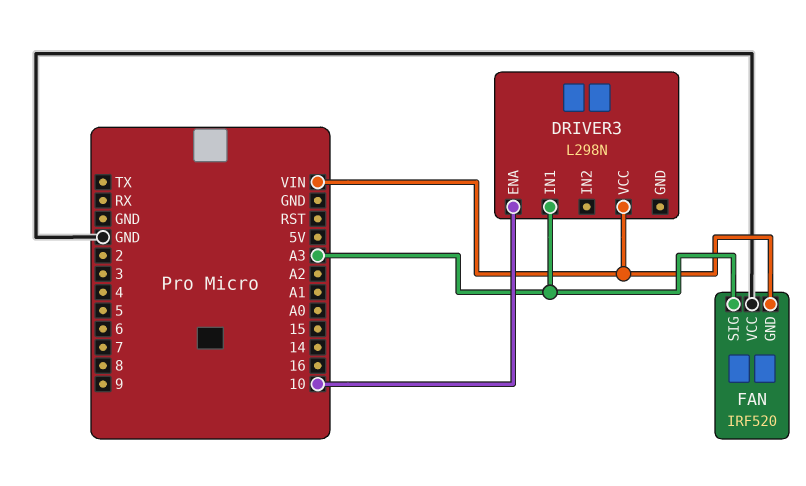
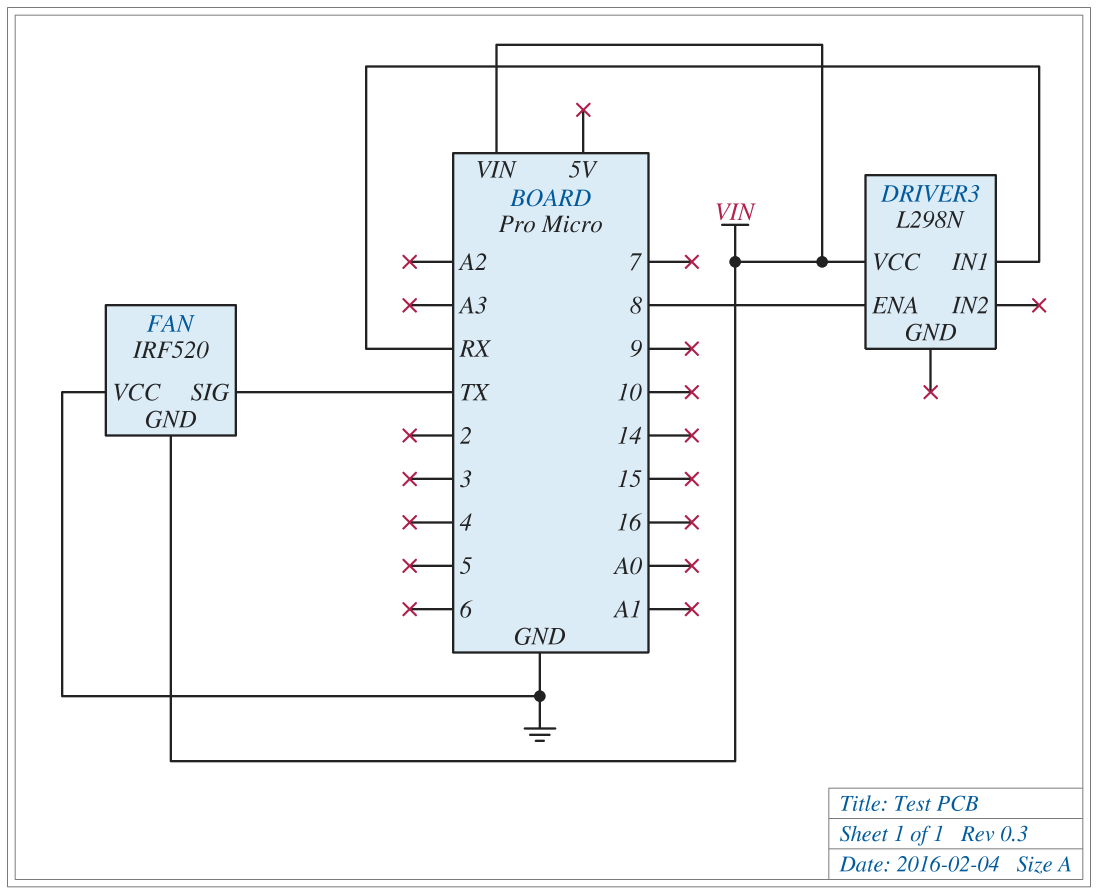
DRIVER3 pin ENA: 10 -> 8
DRIVER3 pin IN1: A3 -> RX
FAN pin SIG: A3 -> TX

